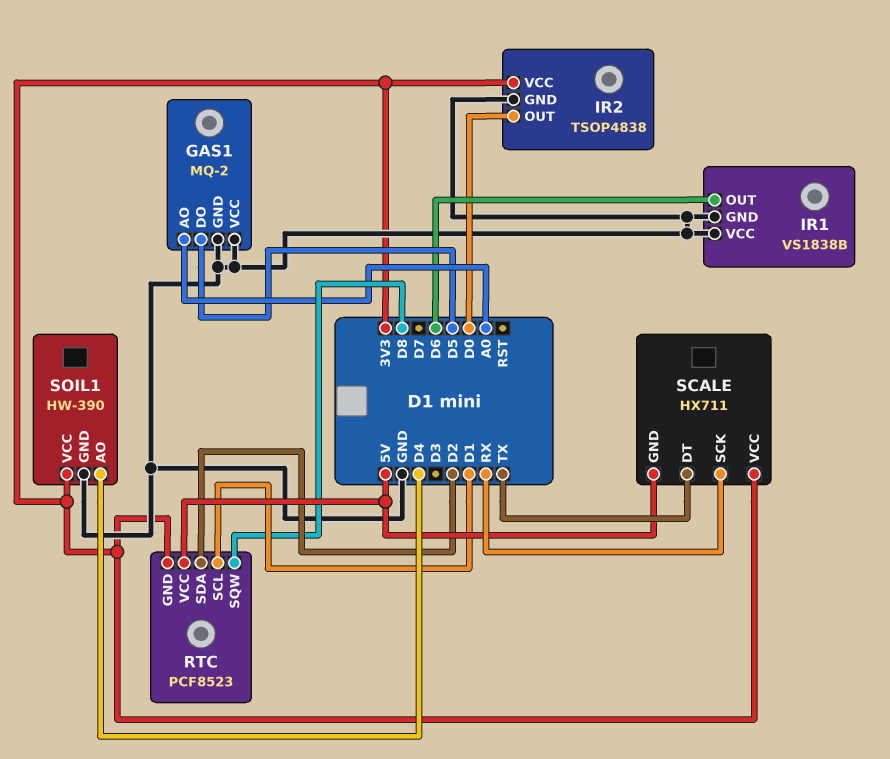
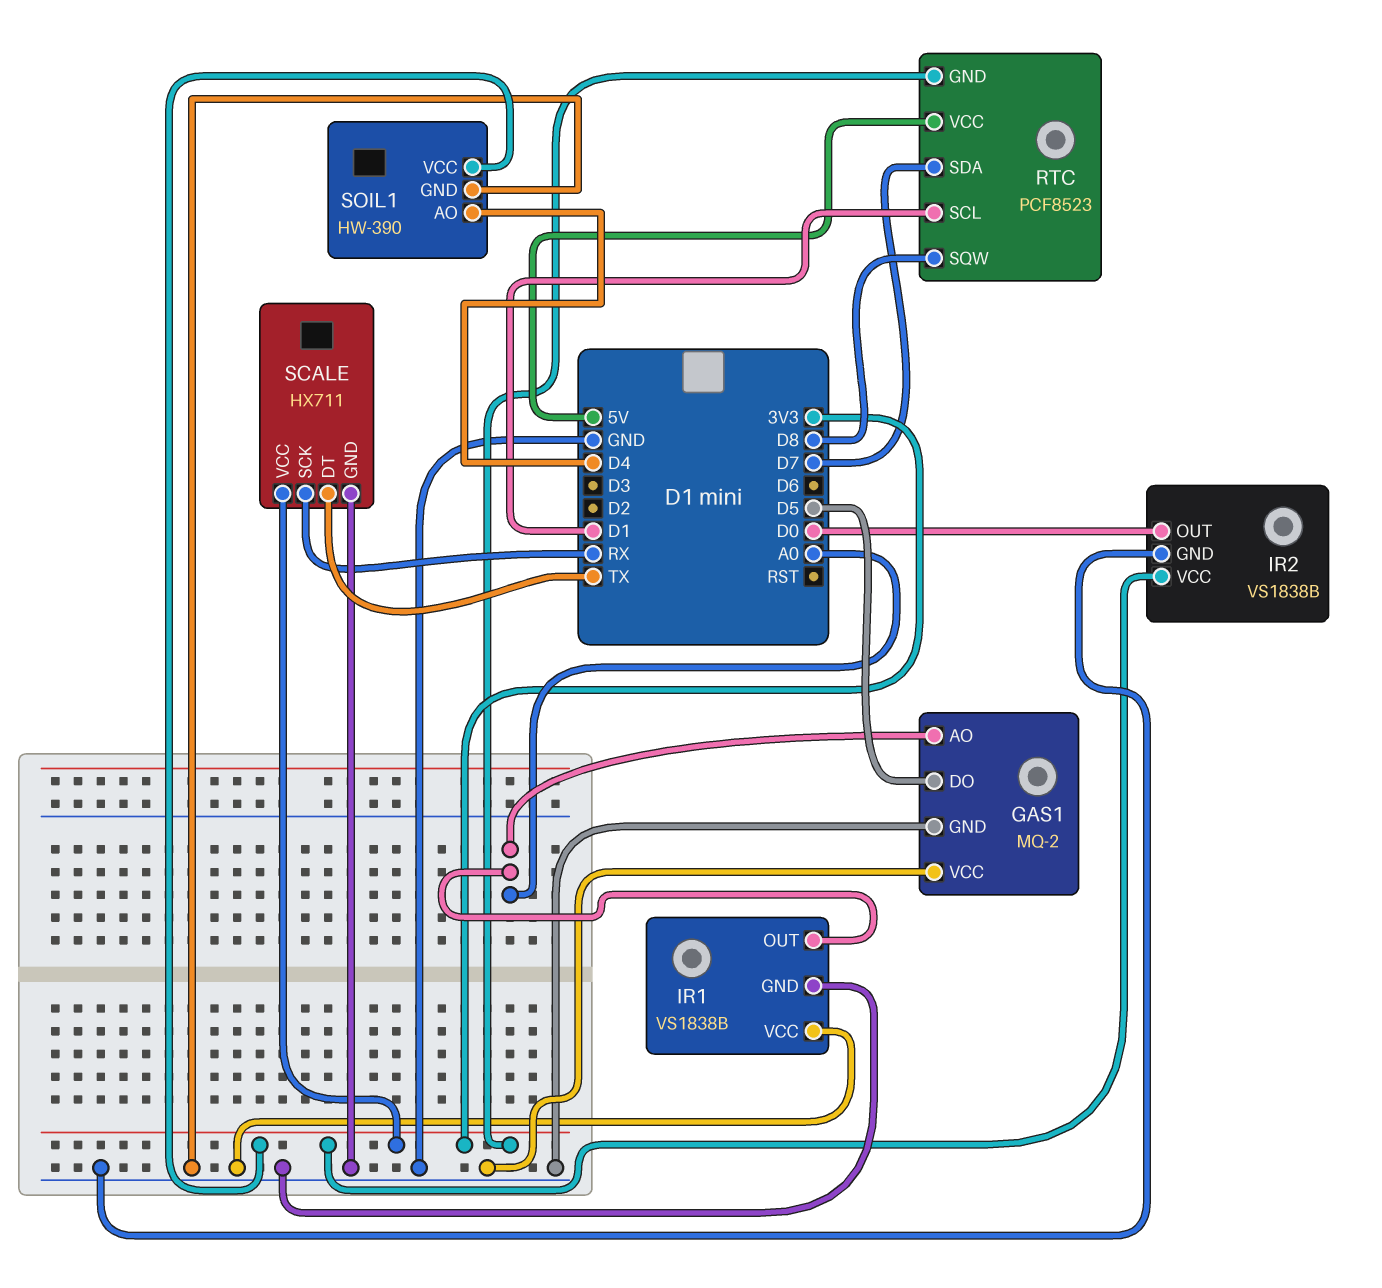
IR1 pin OUT: D6 -> A0
IR2: TSOP4838 -> VS1838B
RTC pin SDA: D2 -> D7
SCALE pin GND: 5V -> GND

